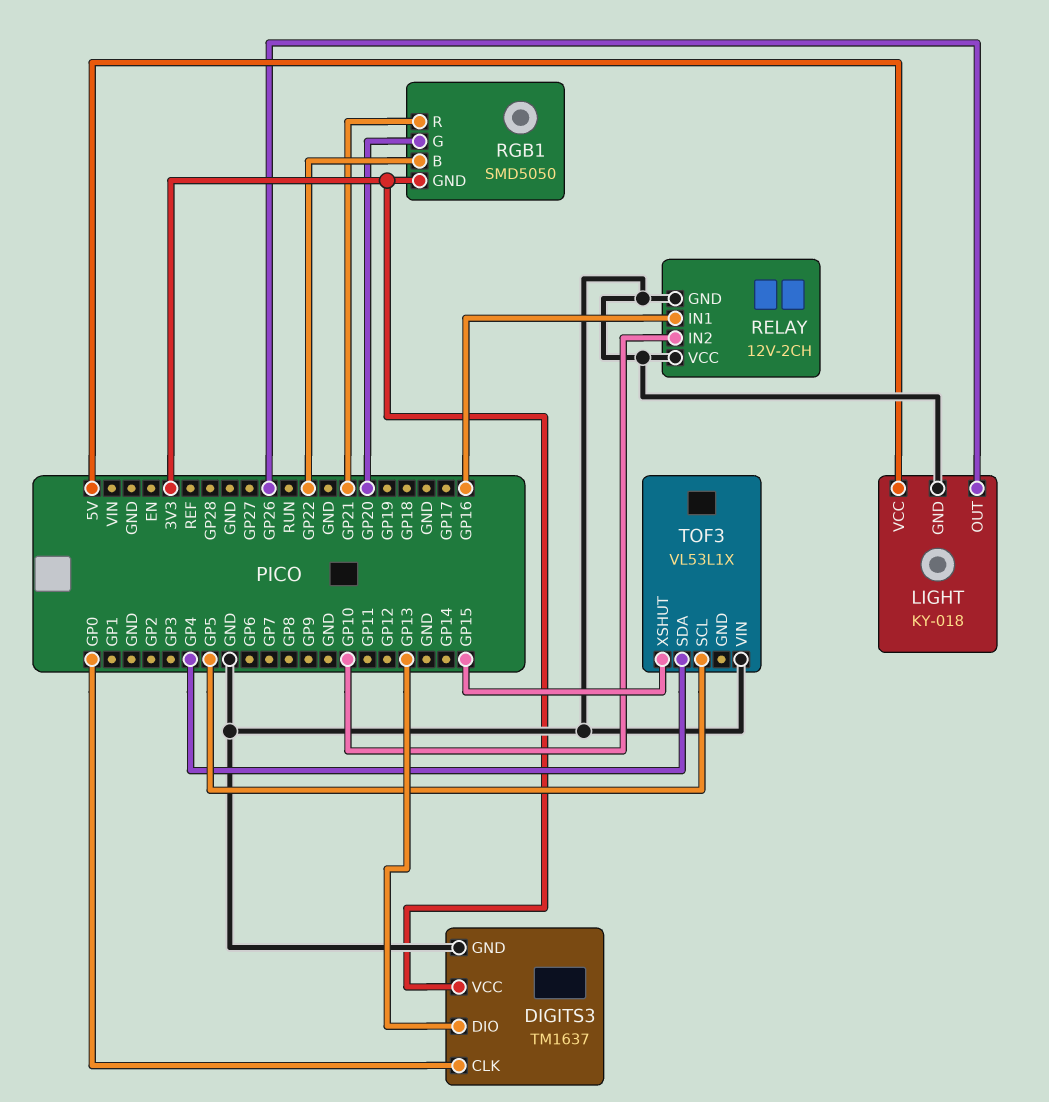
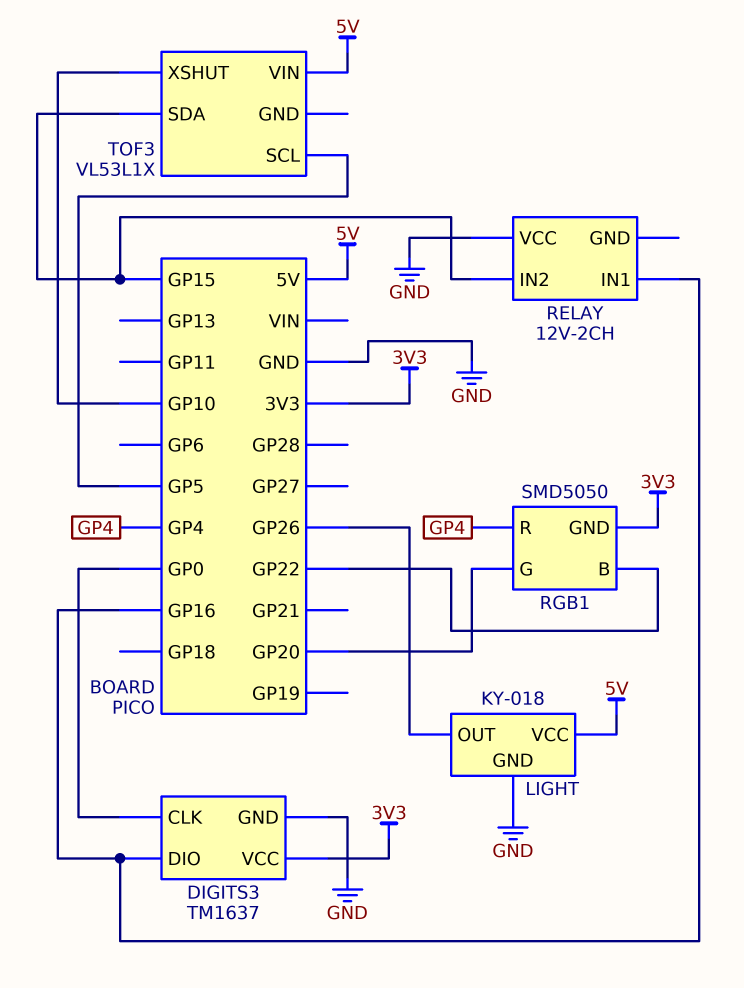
DIGITS3 pin DIO: GP13 -> GP16
RELAY pin GND: GND -> none
RELAY pin IN2: GP10 -> GP15
RGB1 pin R: GP21 -> GP4
TOF3 pin SDA: GP4 -> GP15
TOF3 pin VIN: GND -> 5V
TOF3 pin XSHUT: GP15 -> GP10

